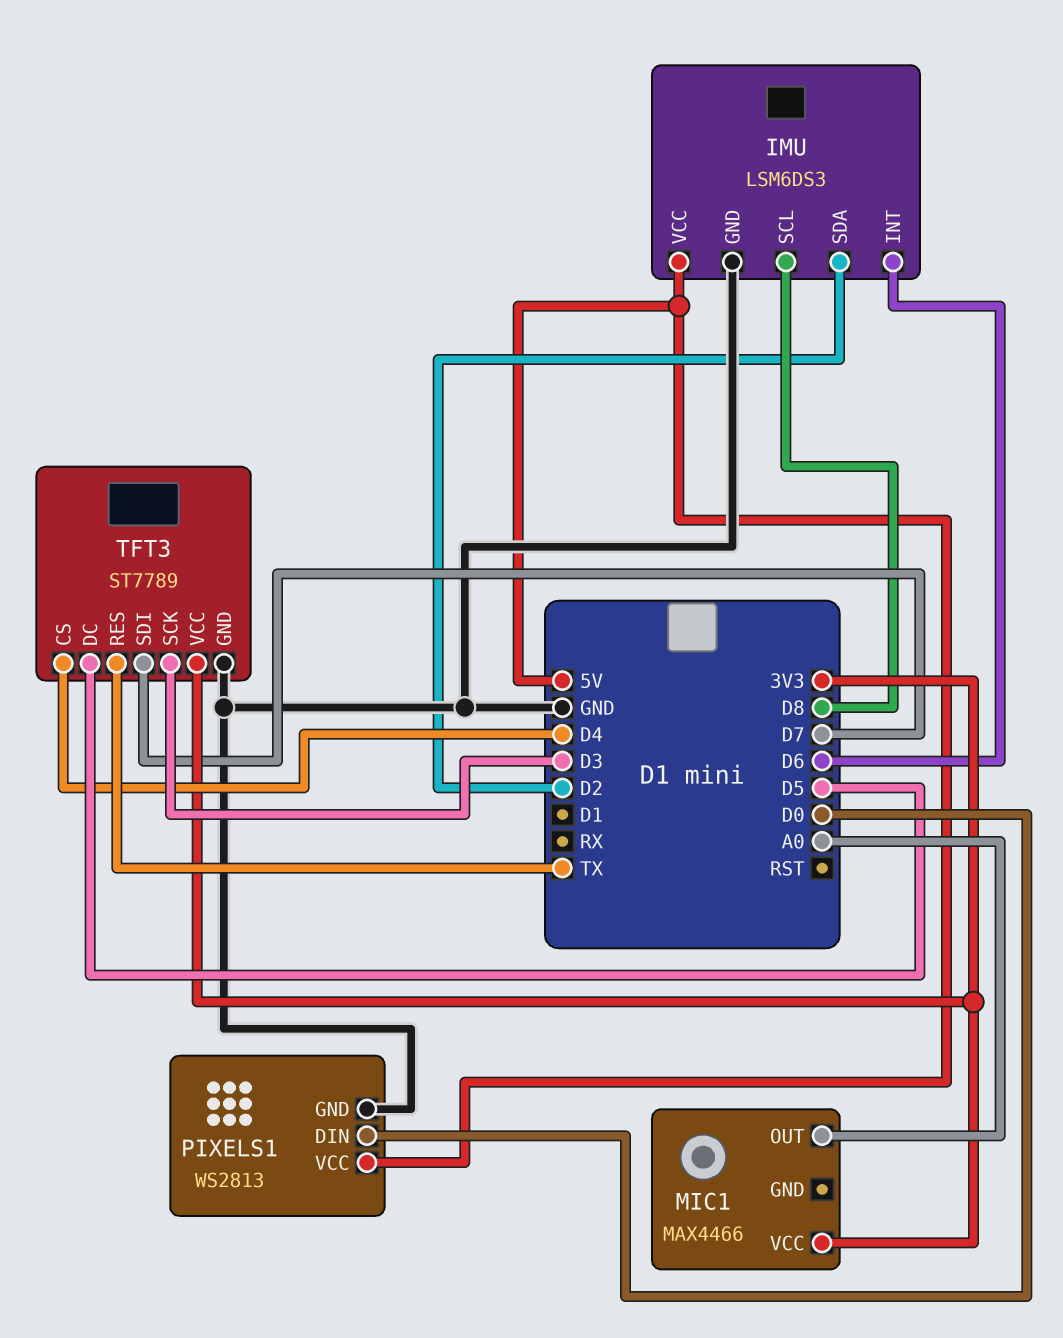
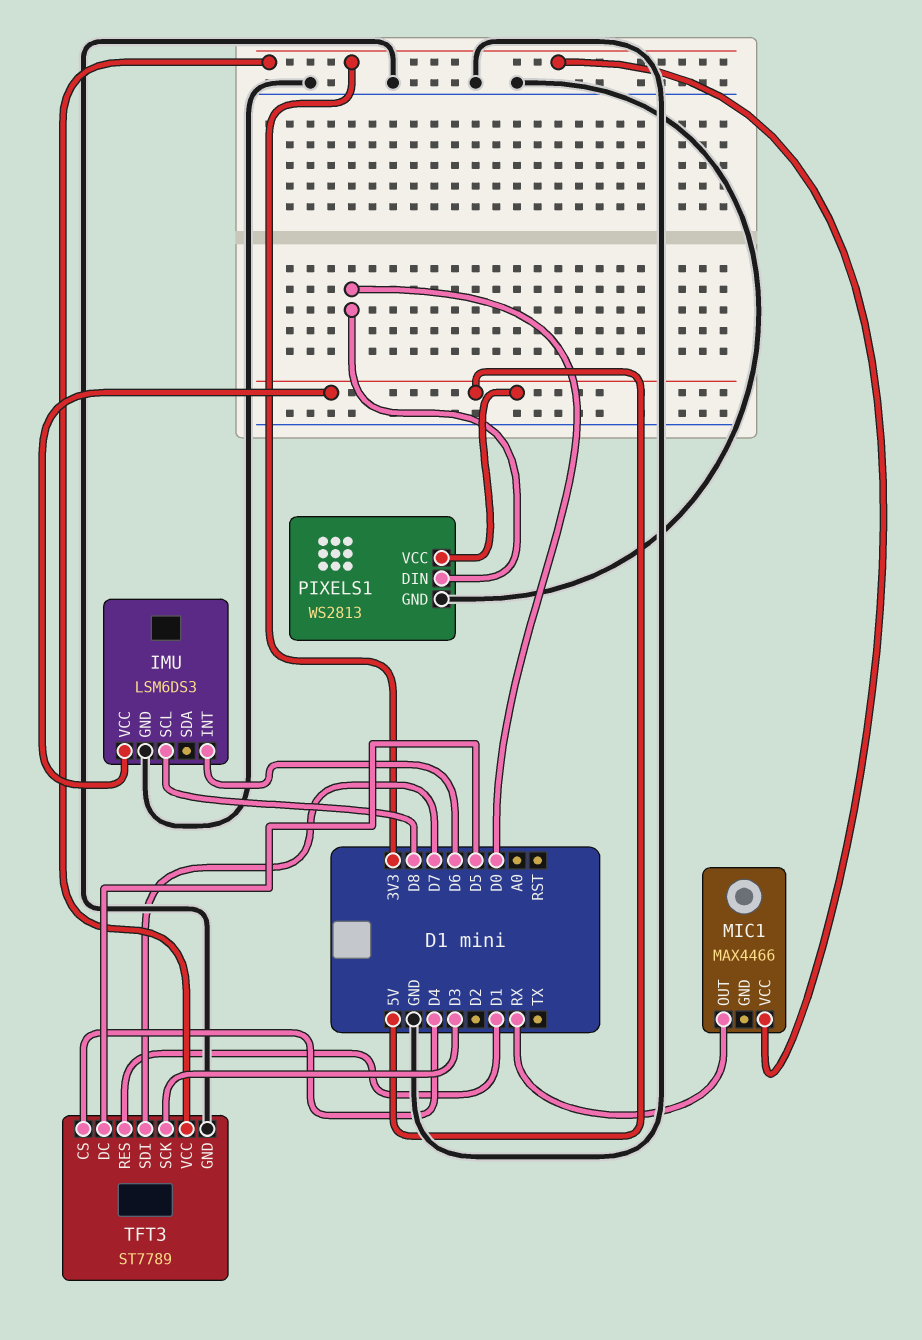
IMU pin SDA: D2 -> none
MIC1 pin OUT: A0 -> RX
TFT3 pin RES: TX -> D1

